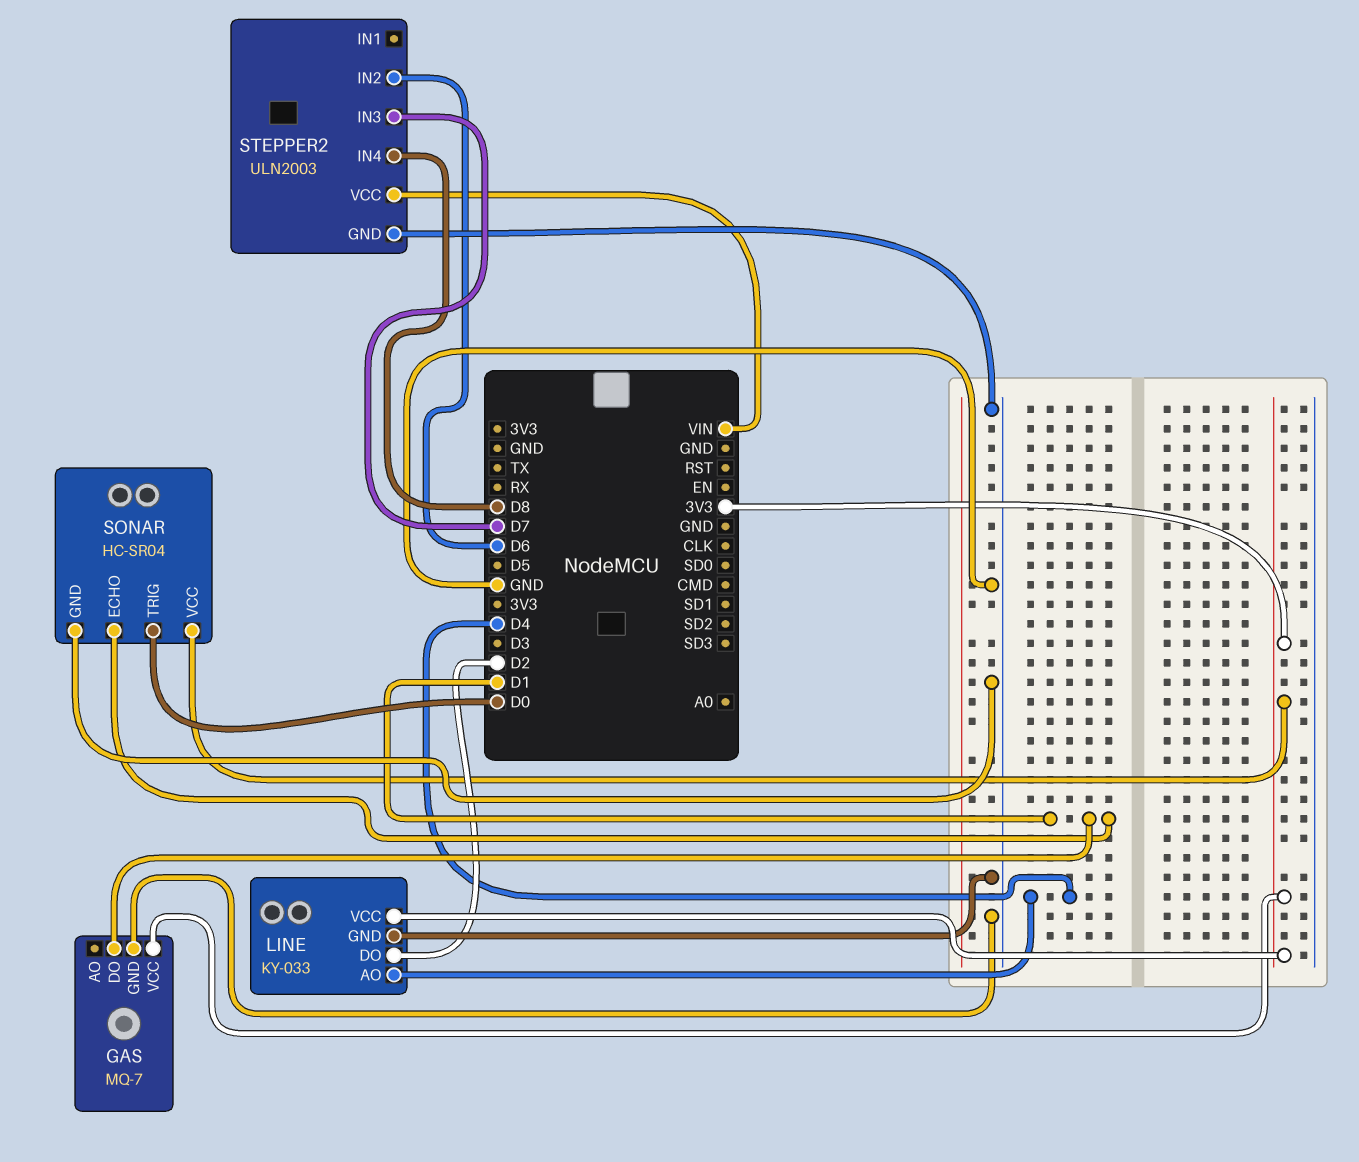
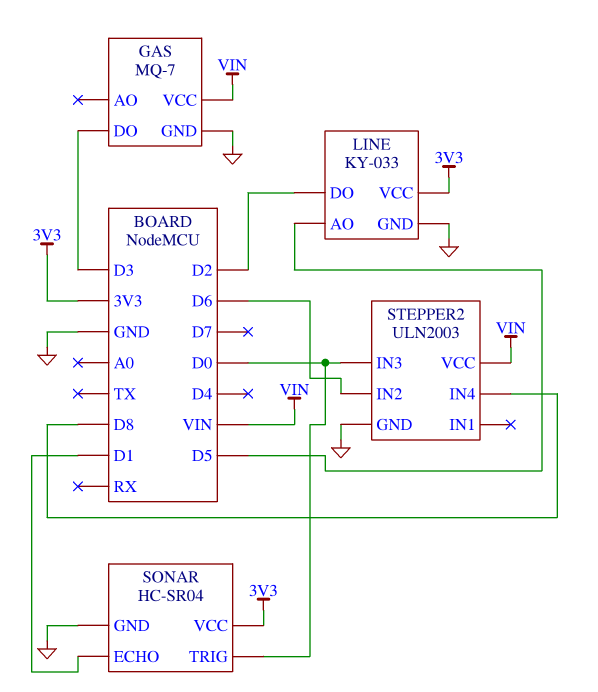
GAS pin DO: D1 -> D3
GAS pin VCC: 3V3 -> VIN
LINE pin AO: D4 -> D5
STEPPER2 pin IN3: D7 -> D0

